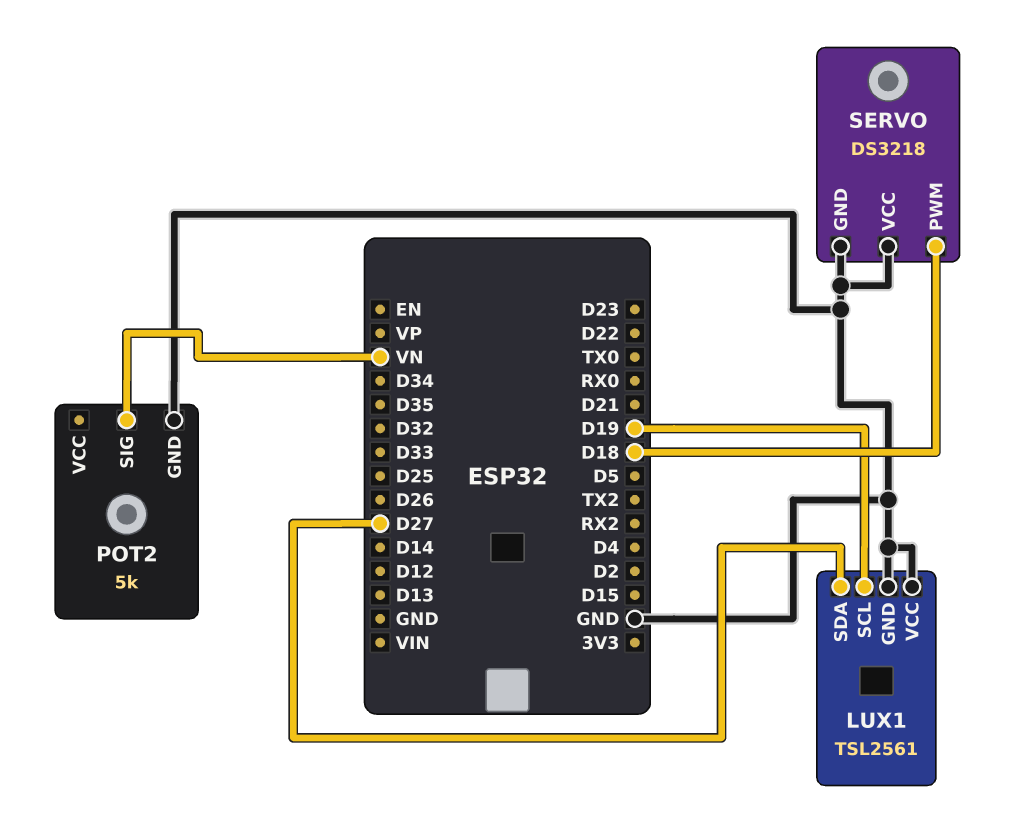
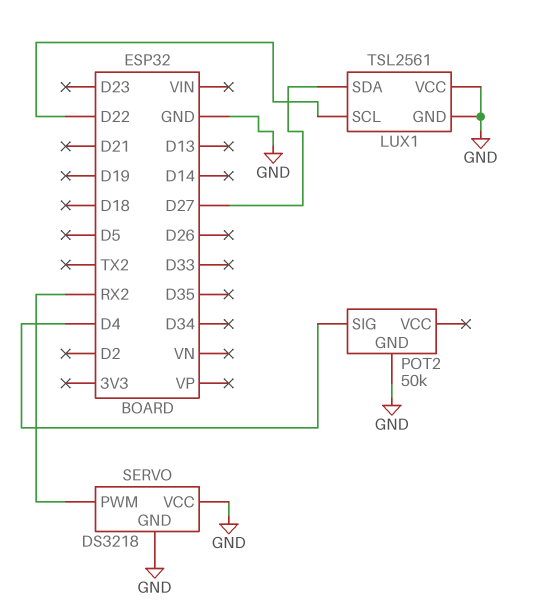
LUX1 pin SCL: D19 -> D22
POT2: 5k -> 50k
POT2 pin SIG: VN -> D4
SERVO pin PWM: D18 -> RX2

